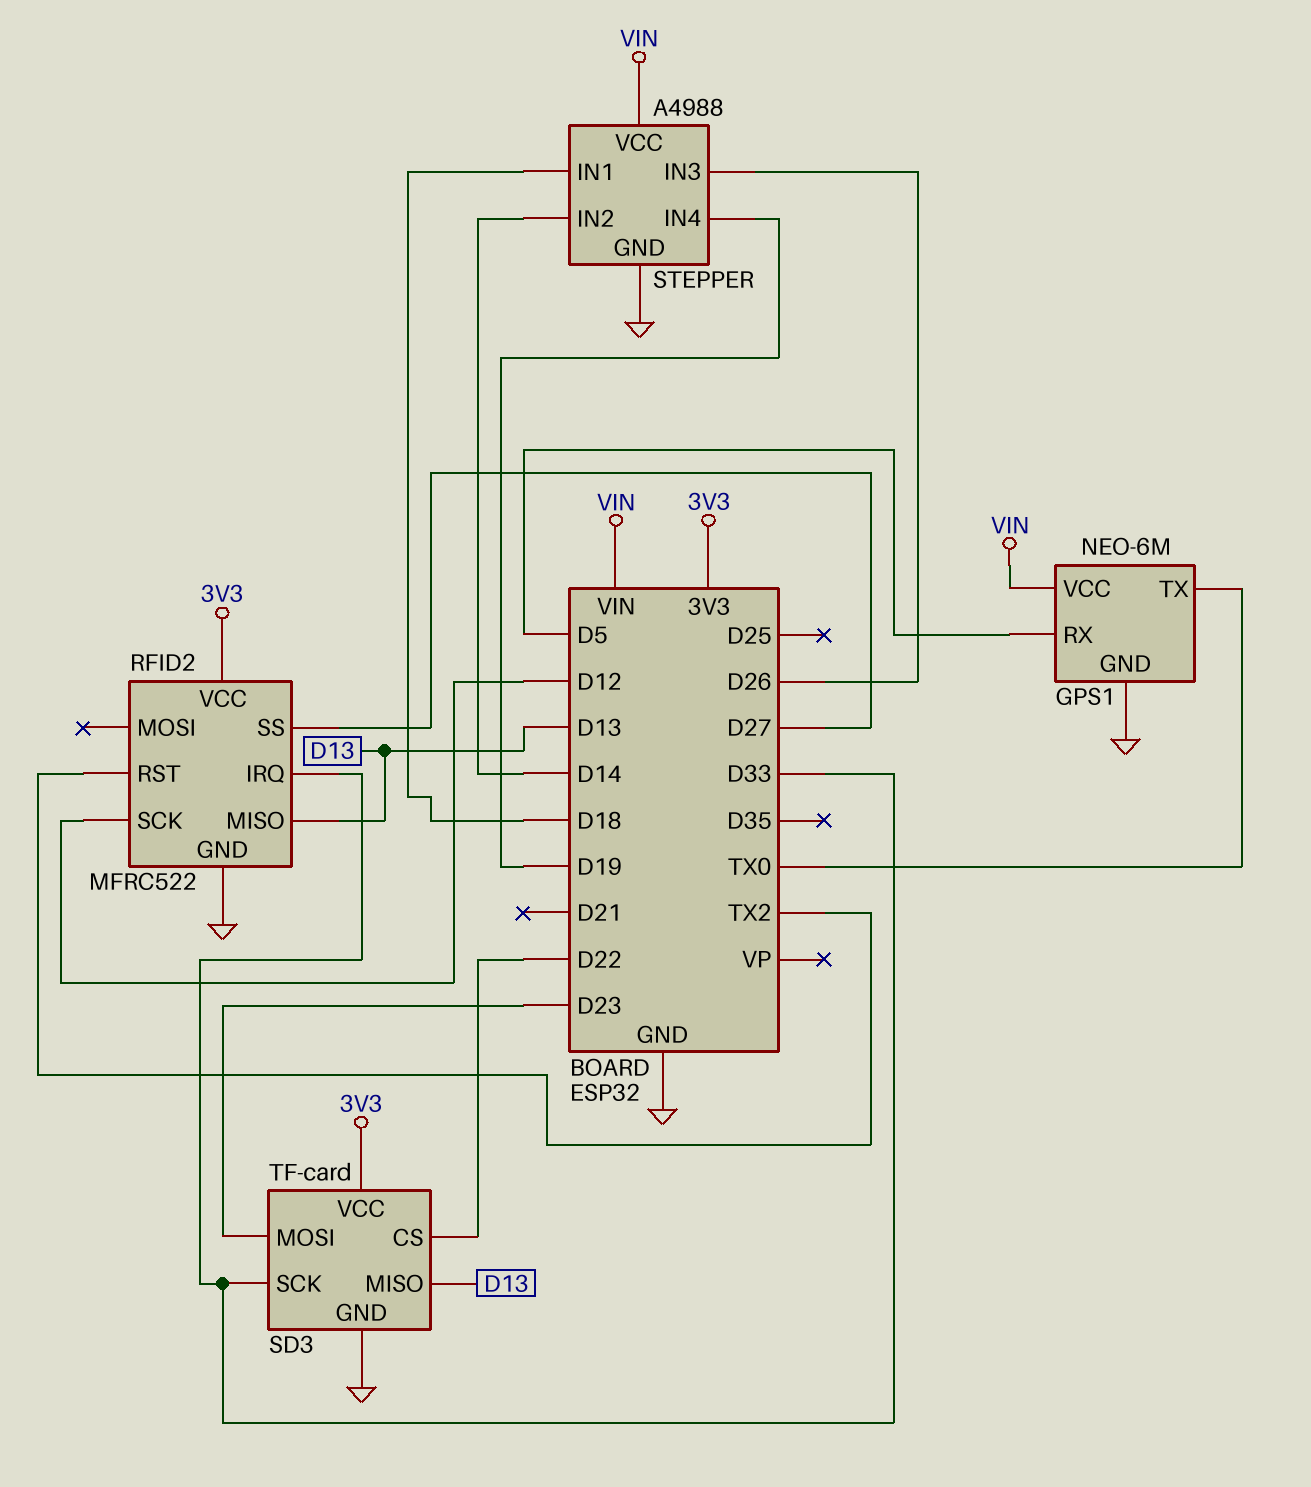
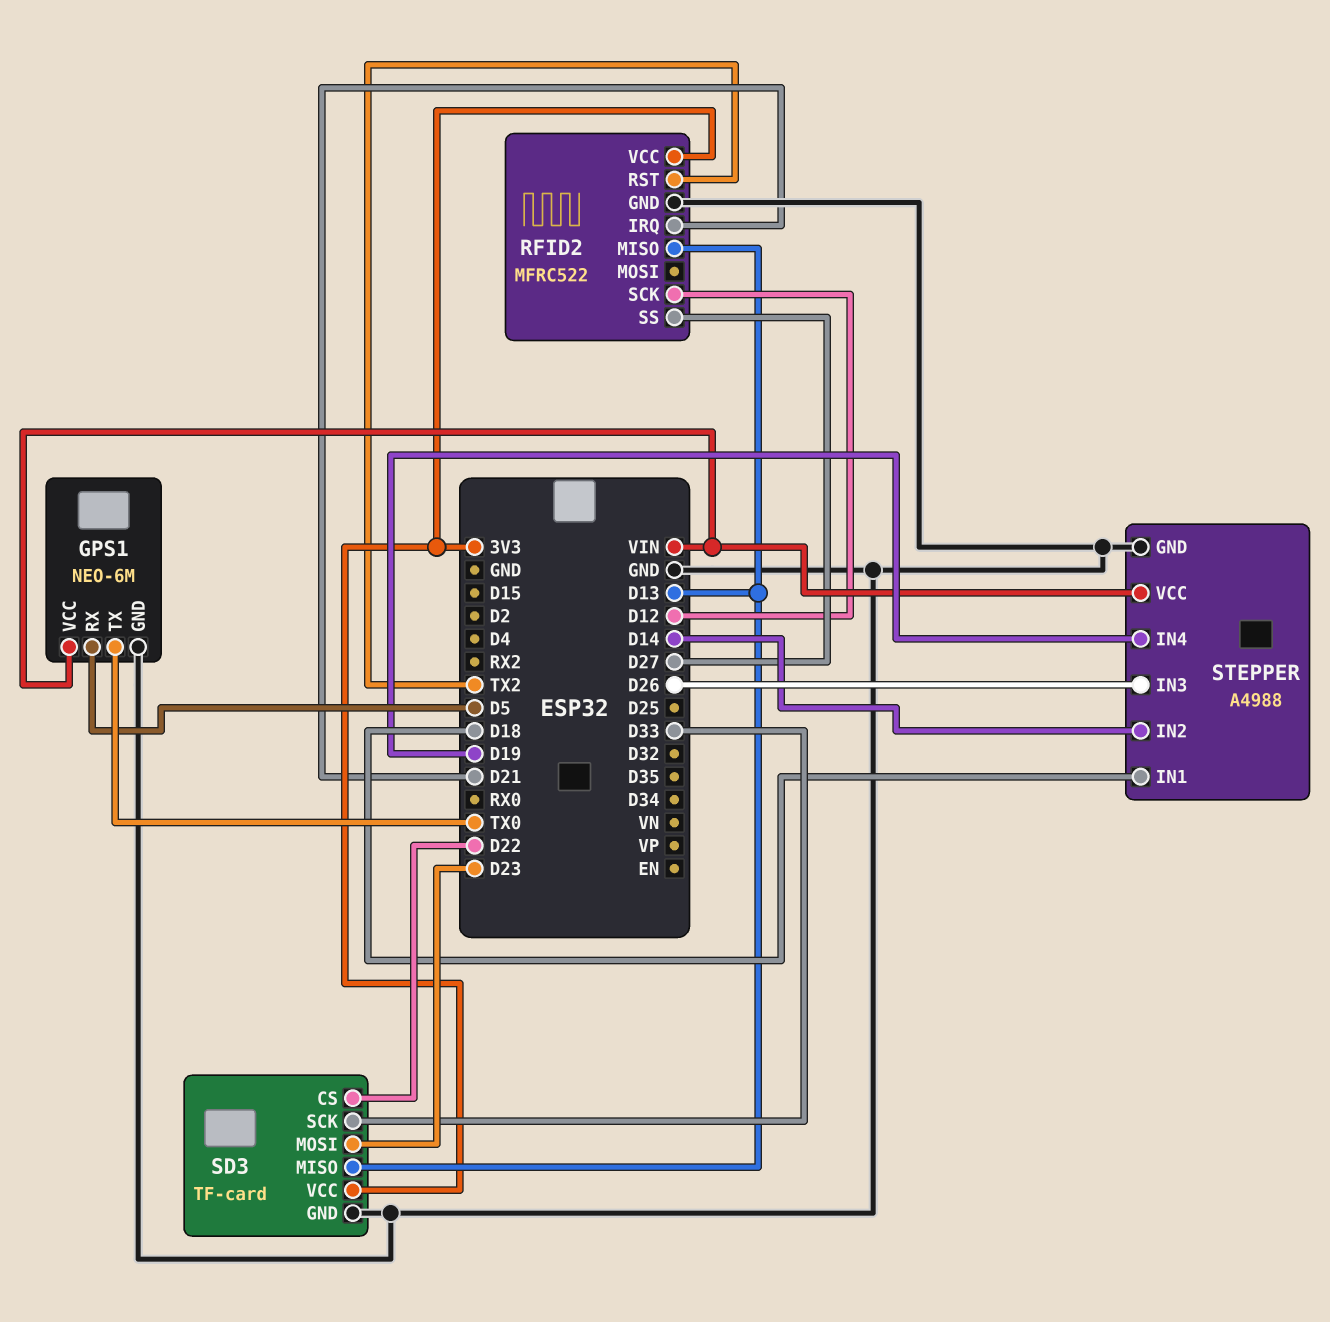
RFID2 pin IRQ: D33 -> D21

